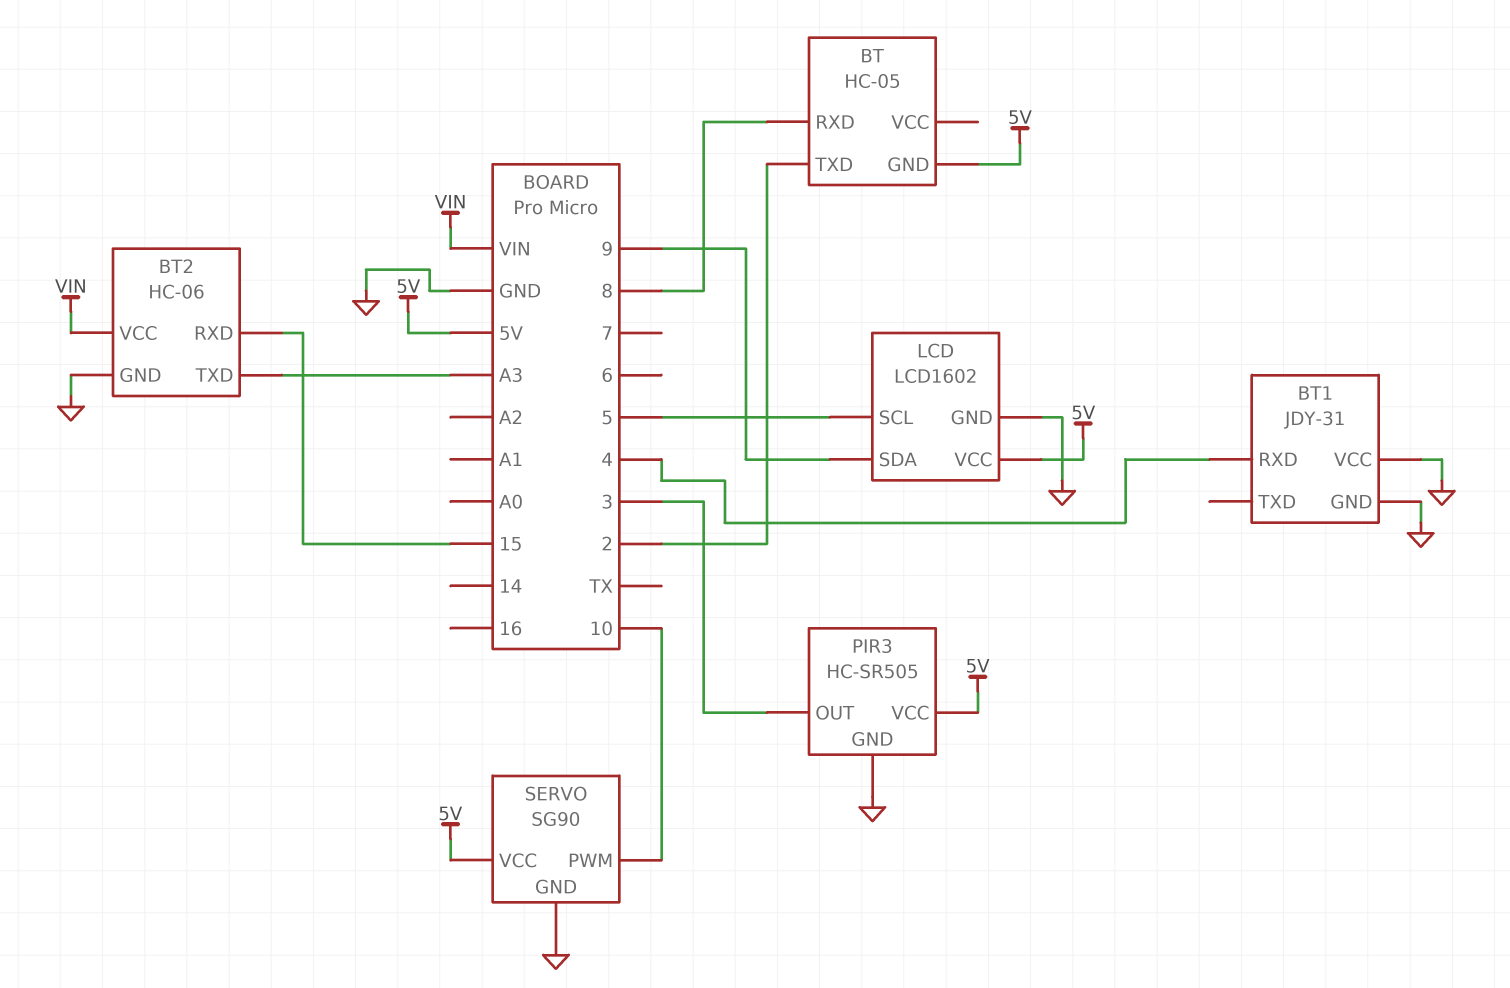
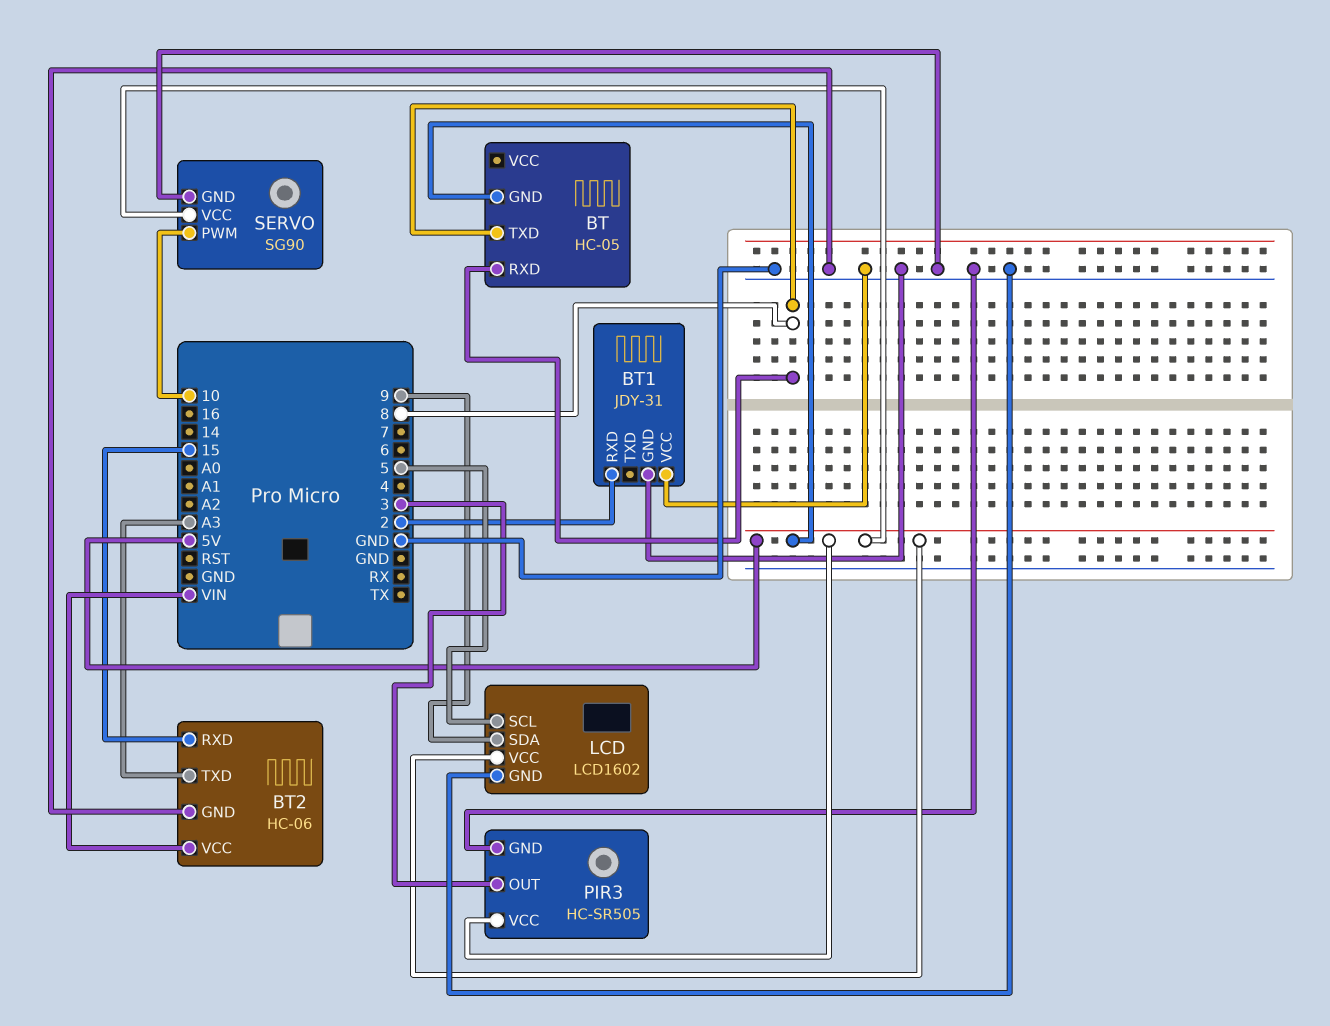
BT pin TXD: 2 -> 8
BT1 pin RXD: 4 -> 2

